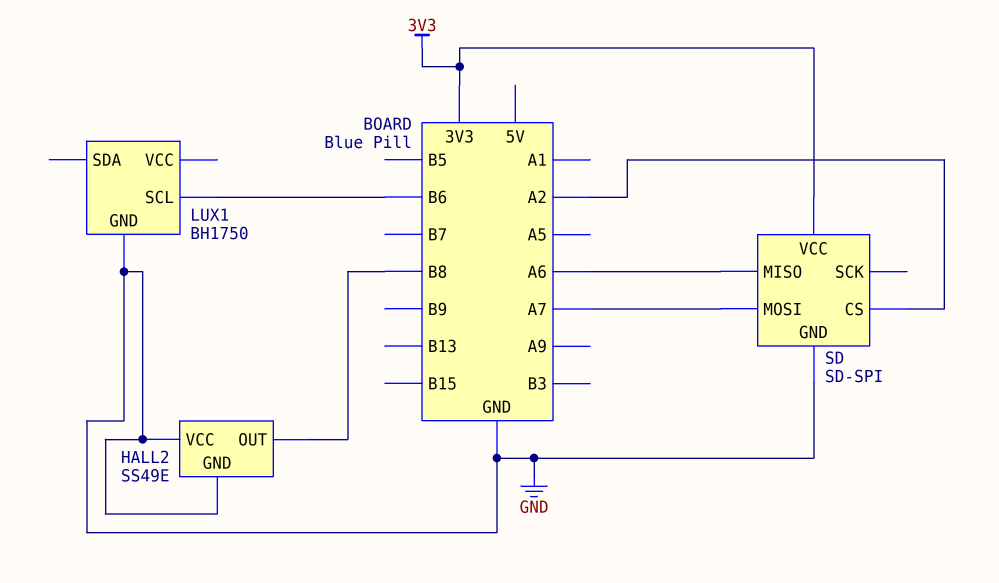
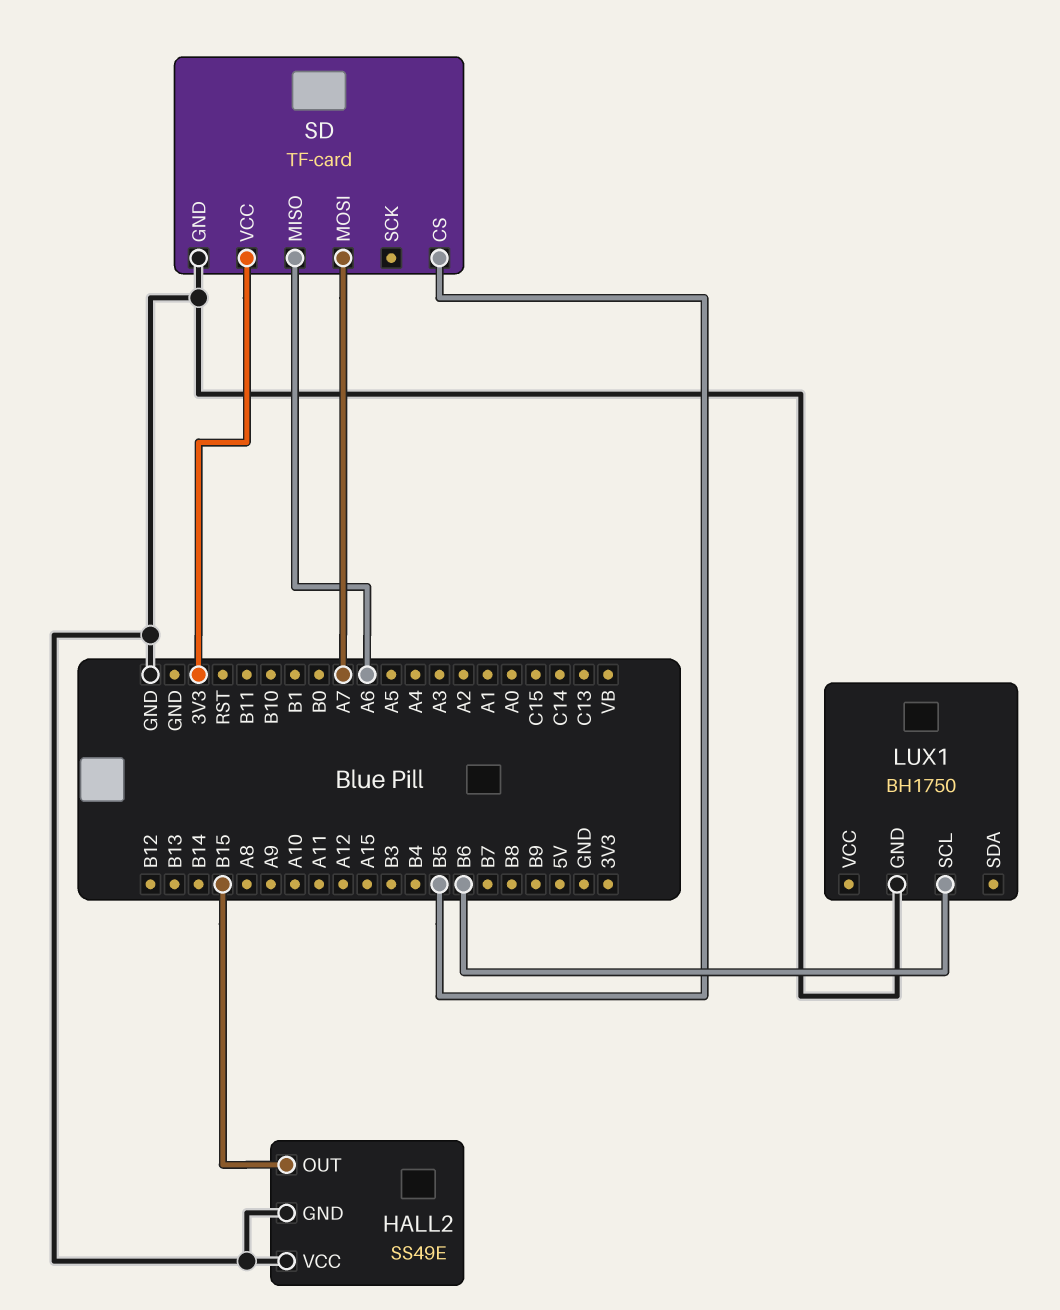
HALL2 pin OUT: B8 -> B15
SD: SD-SPI -> TF-card
SD pin CS: A2 -> B5

